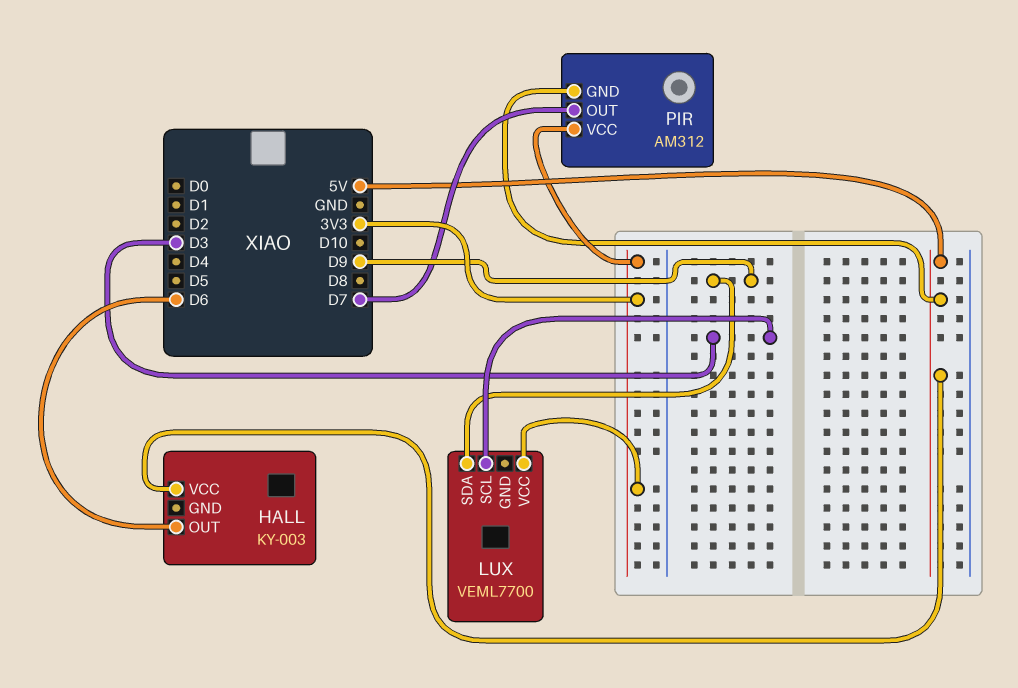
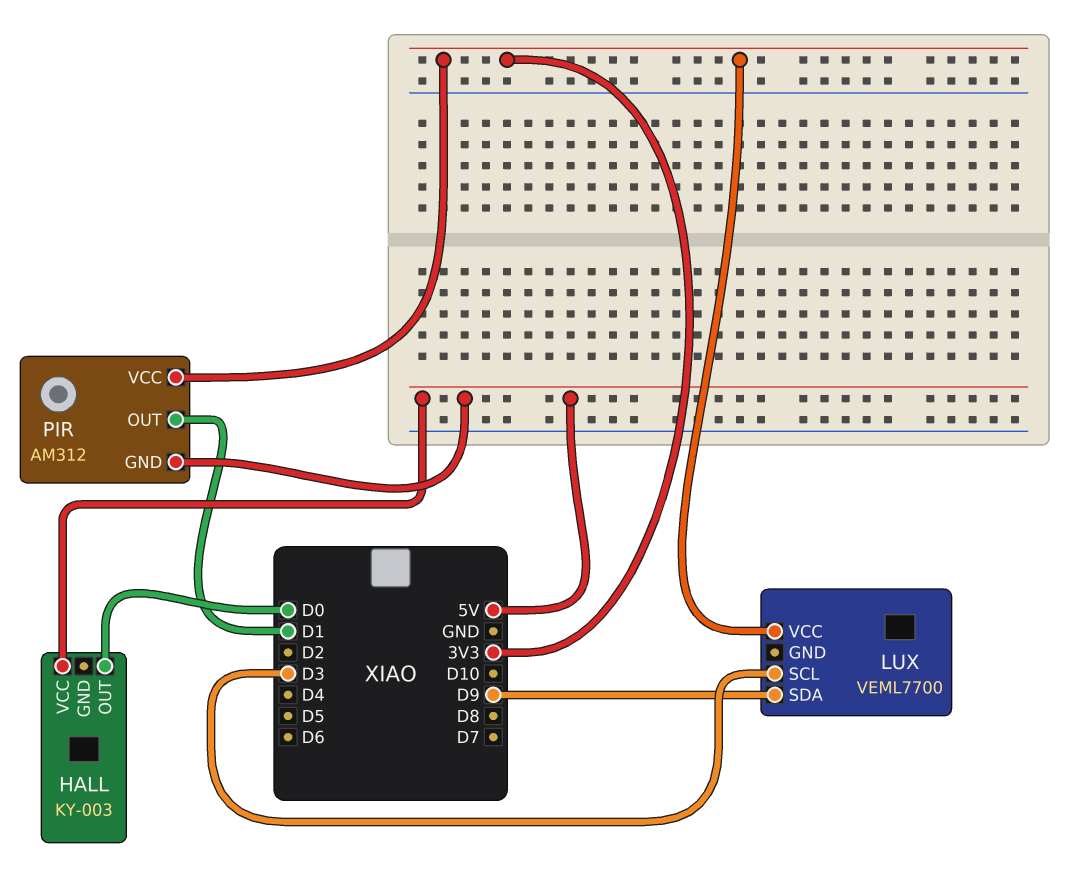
HALL pin OUT: D6 -> D0
PIR pin OUT: D7 -> D1

